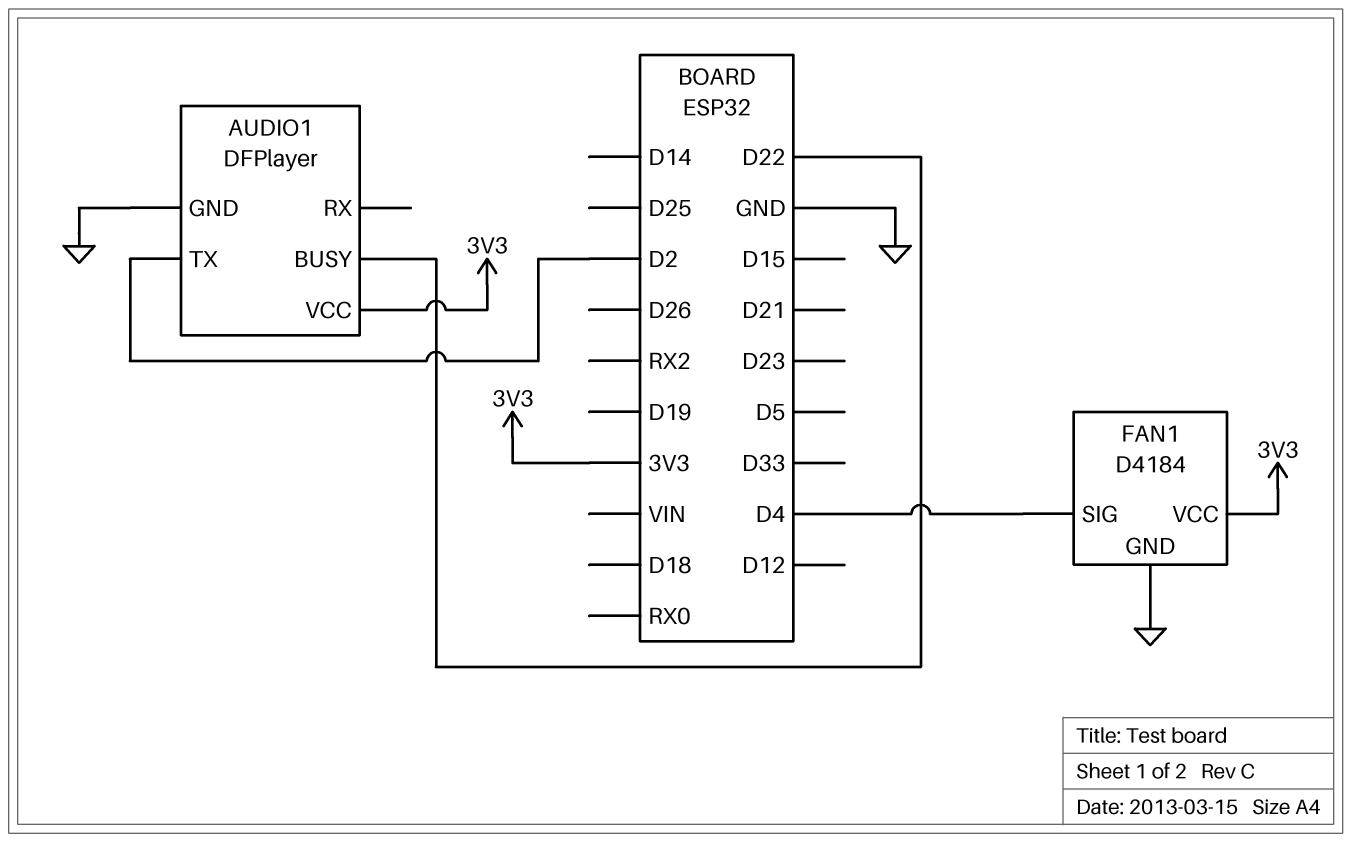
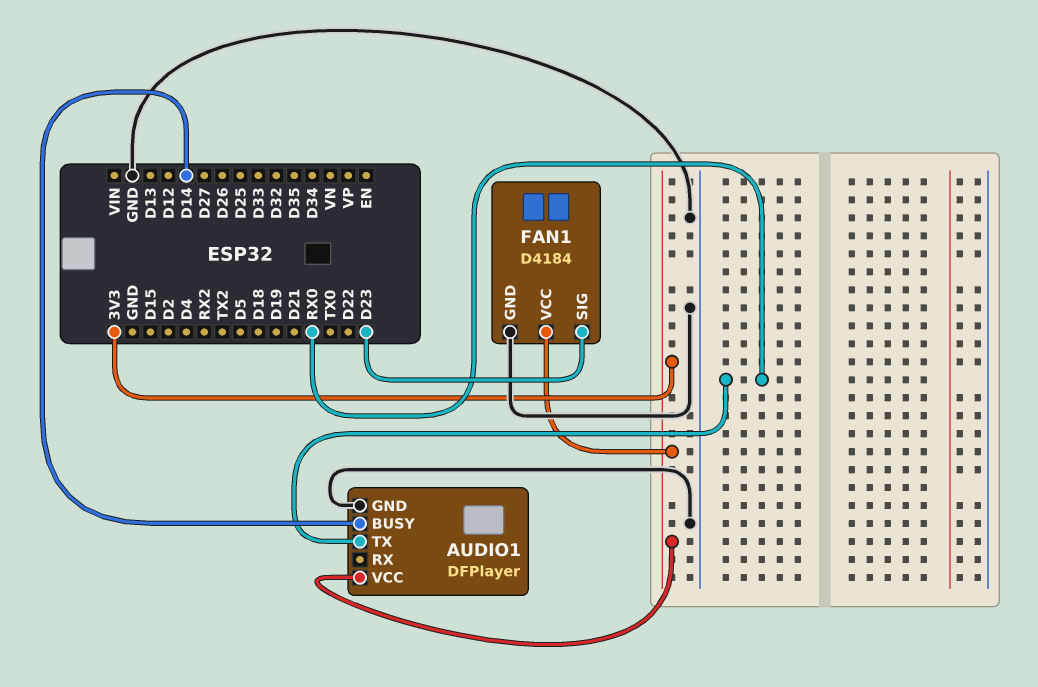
AUDIO1 pin BUSY: D22 -> D14
AUDIO1 pin TX: D2 -> RX0
FAN1 pin SIG: D4 -> D23

